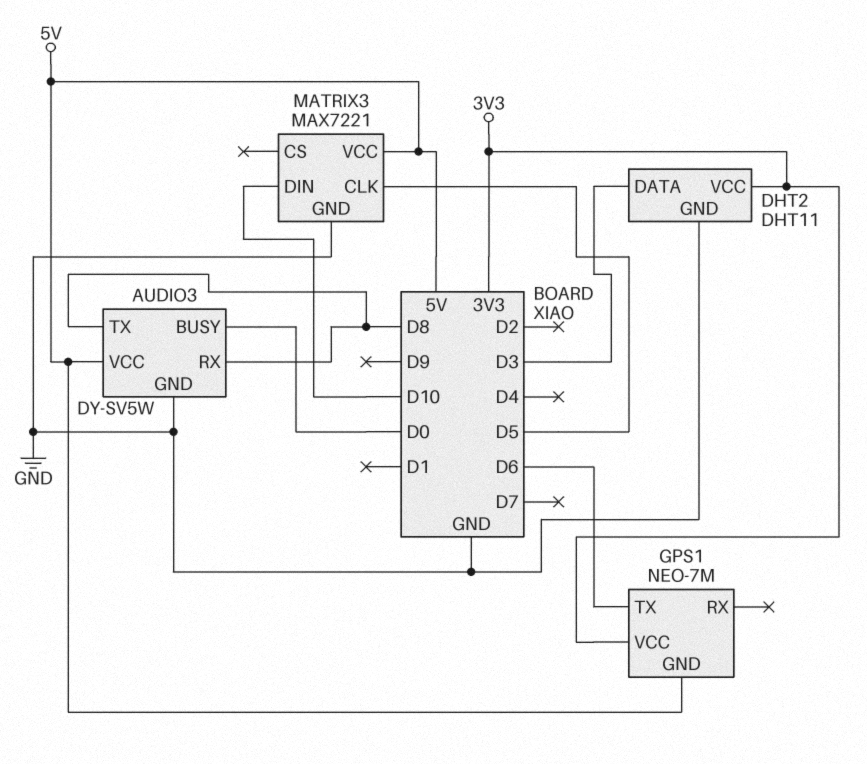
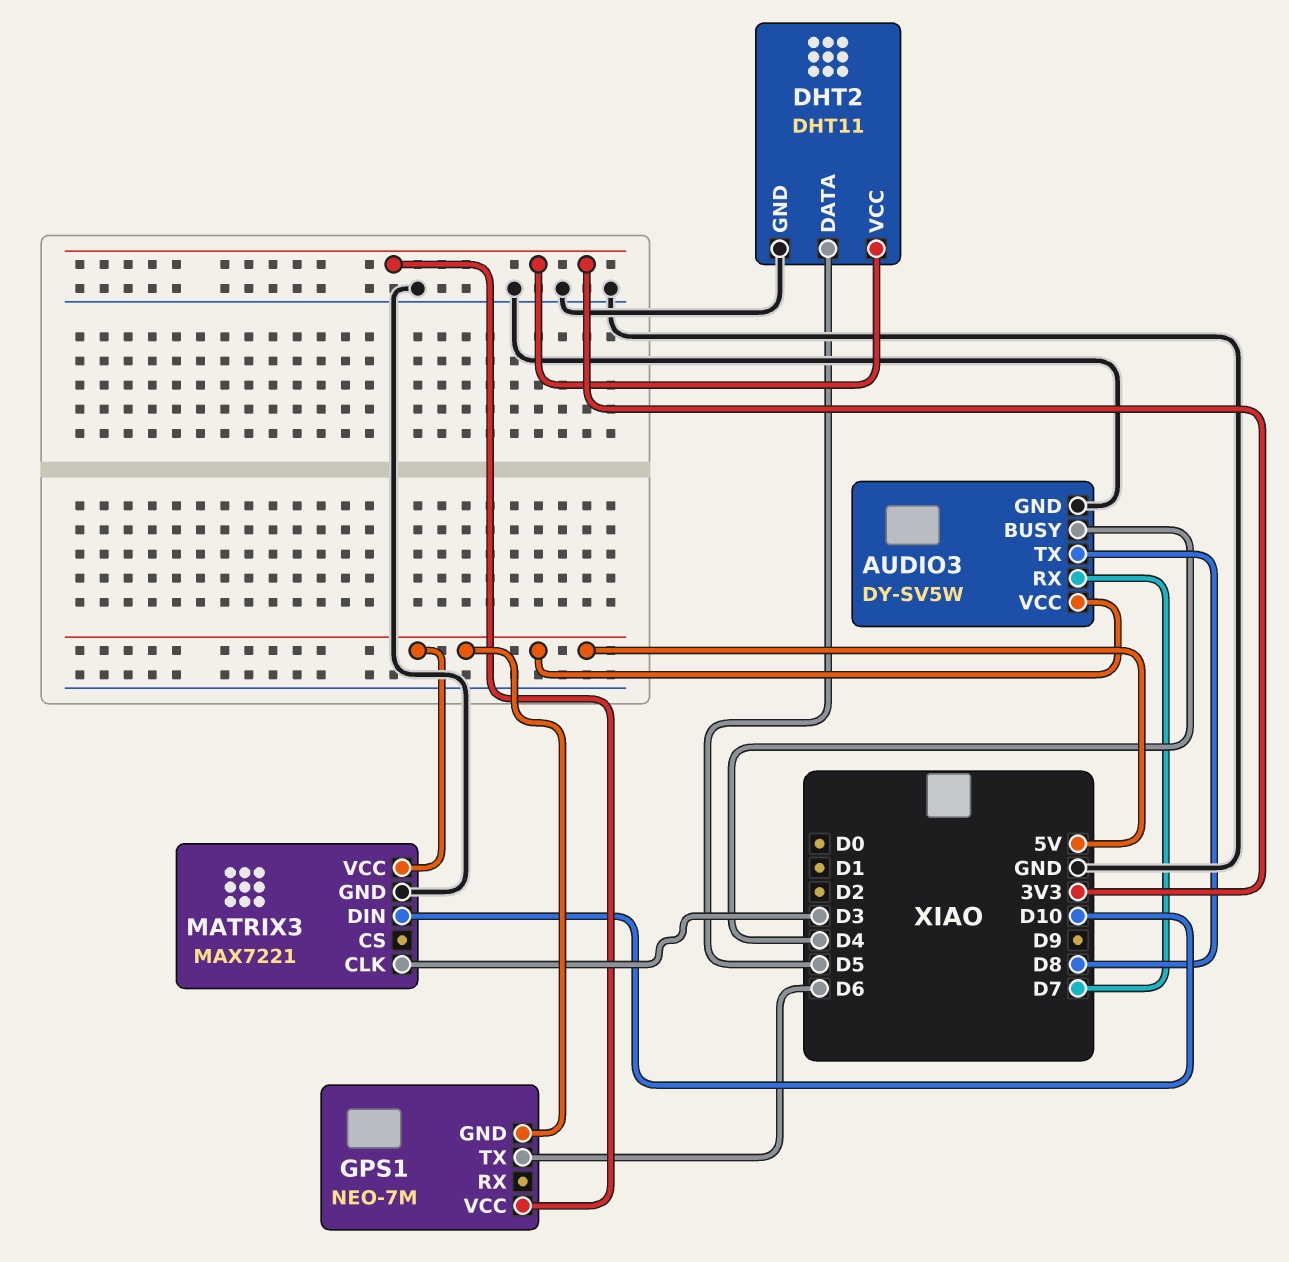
AUDIO3 pin BUSY: D0 -> D4
AUDIO3 pin RX: D8 -> D7
DHT2 pin DATA: D3 -> D5
MATRIX3 pin CLK: D5 -> D3

